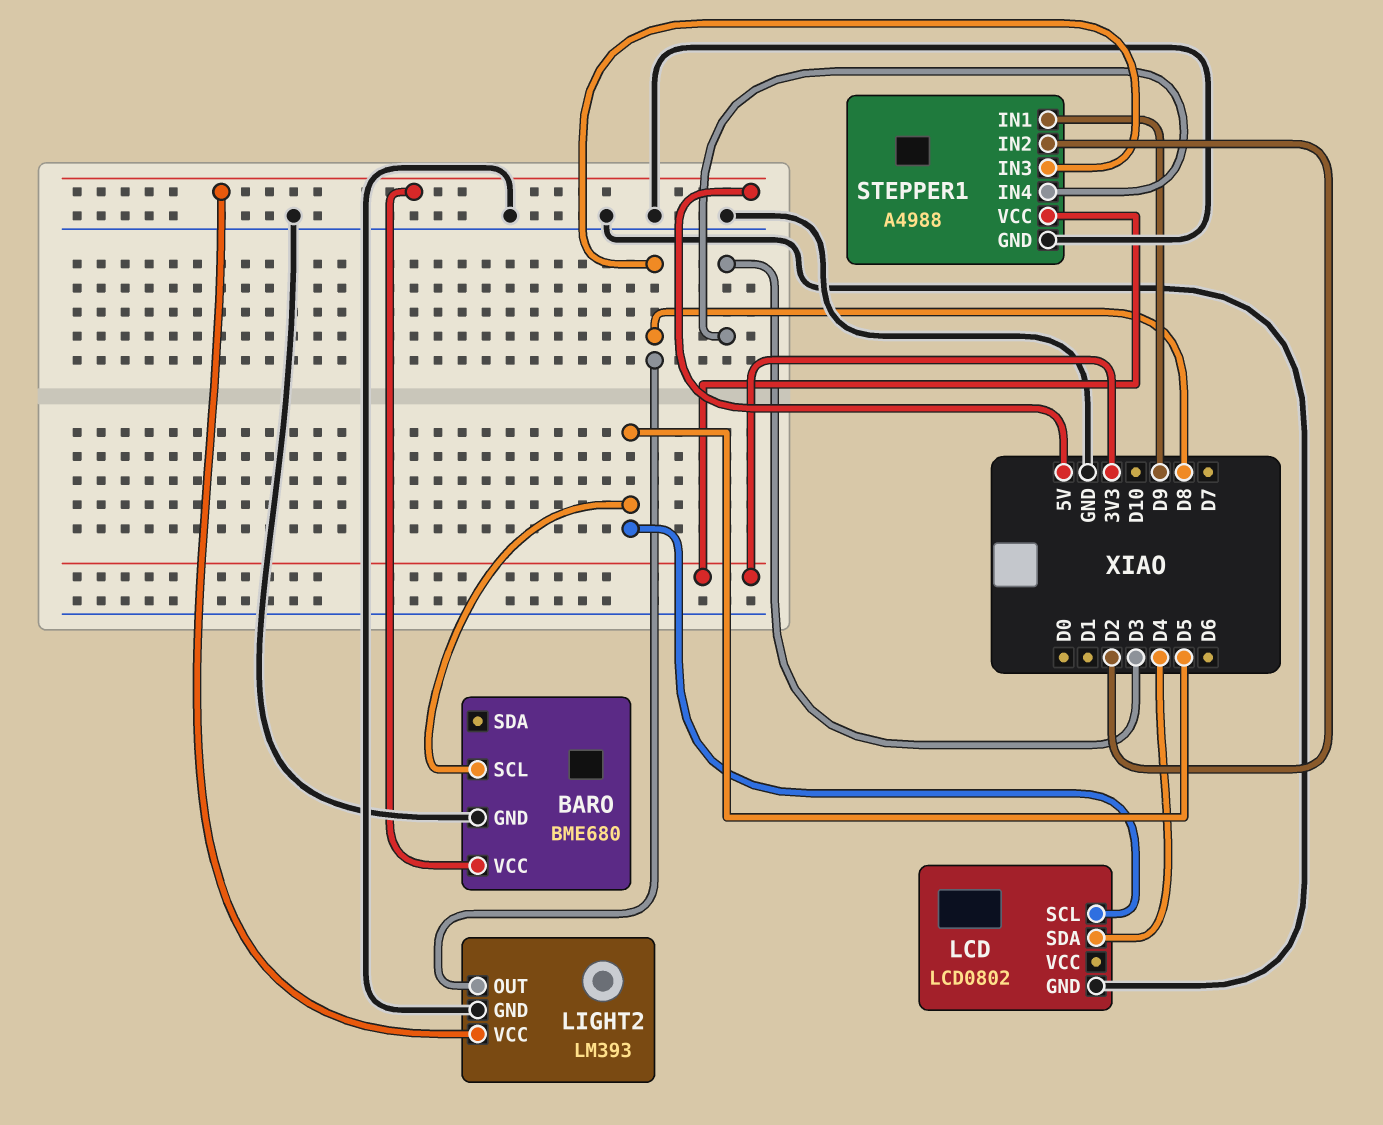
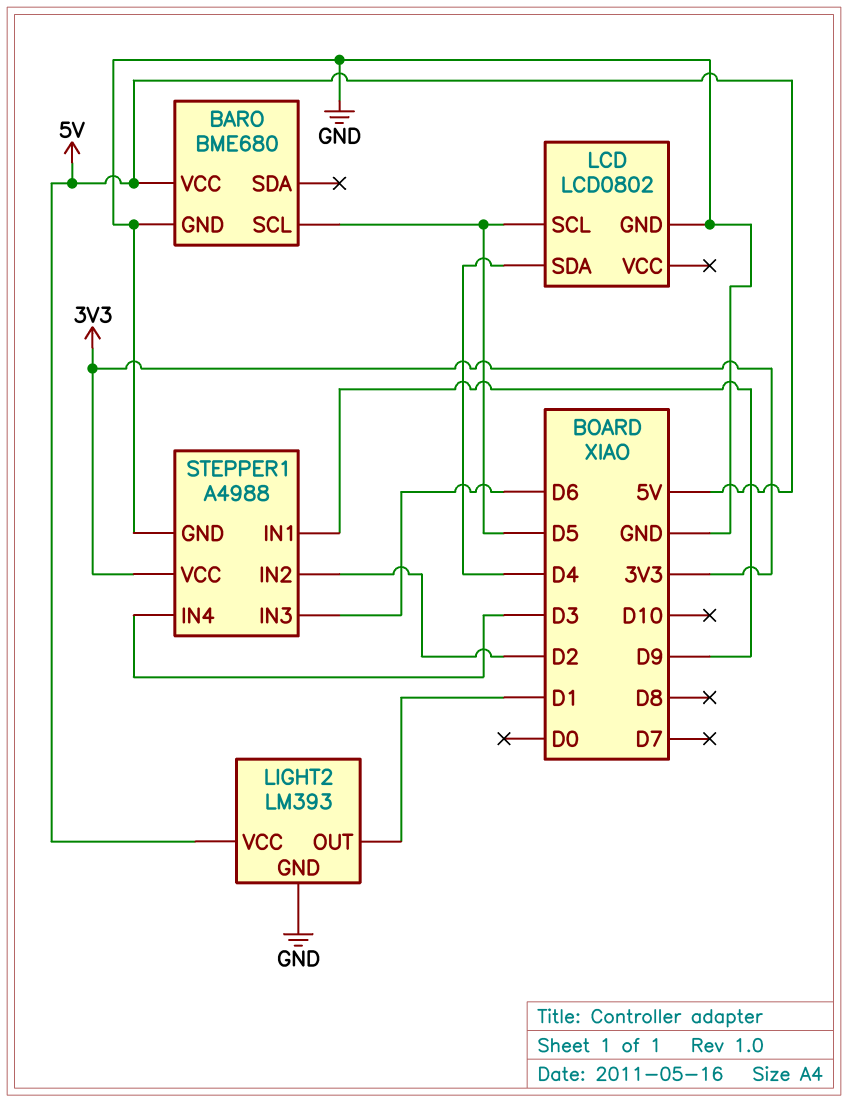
LIGHT2 pin OUT: D8 -> D1
STEPPER1 pin IN3: D8 -> D6

